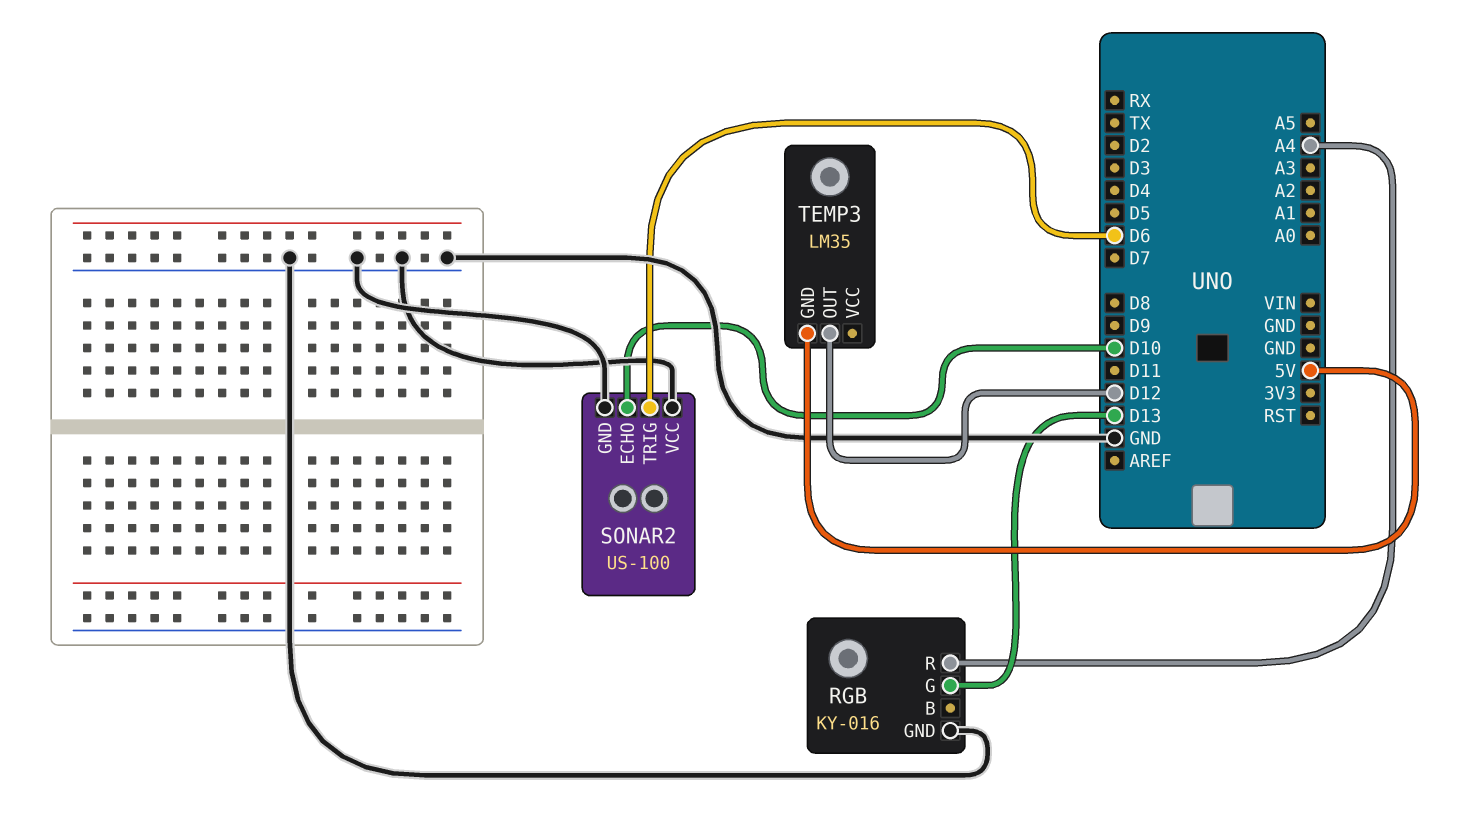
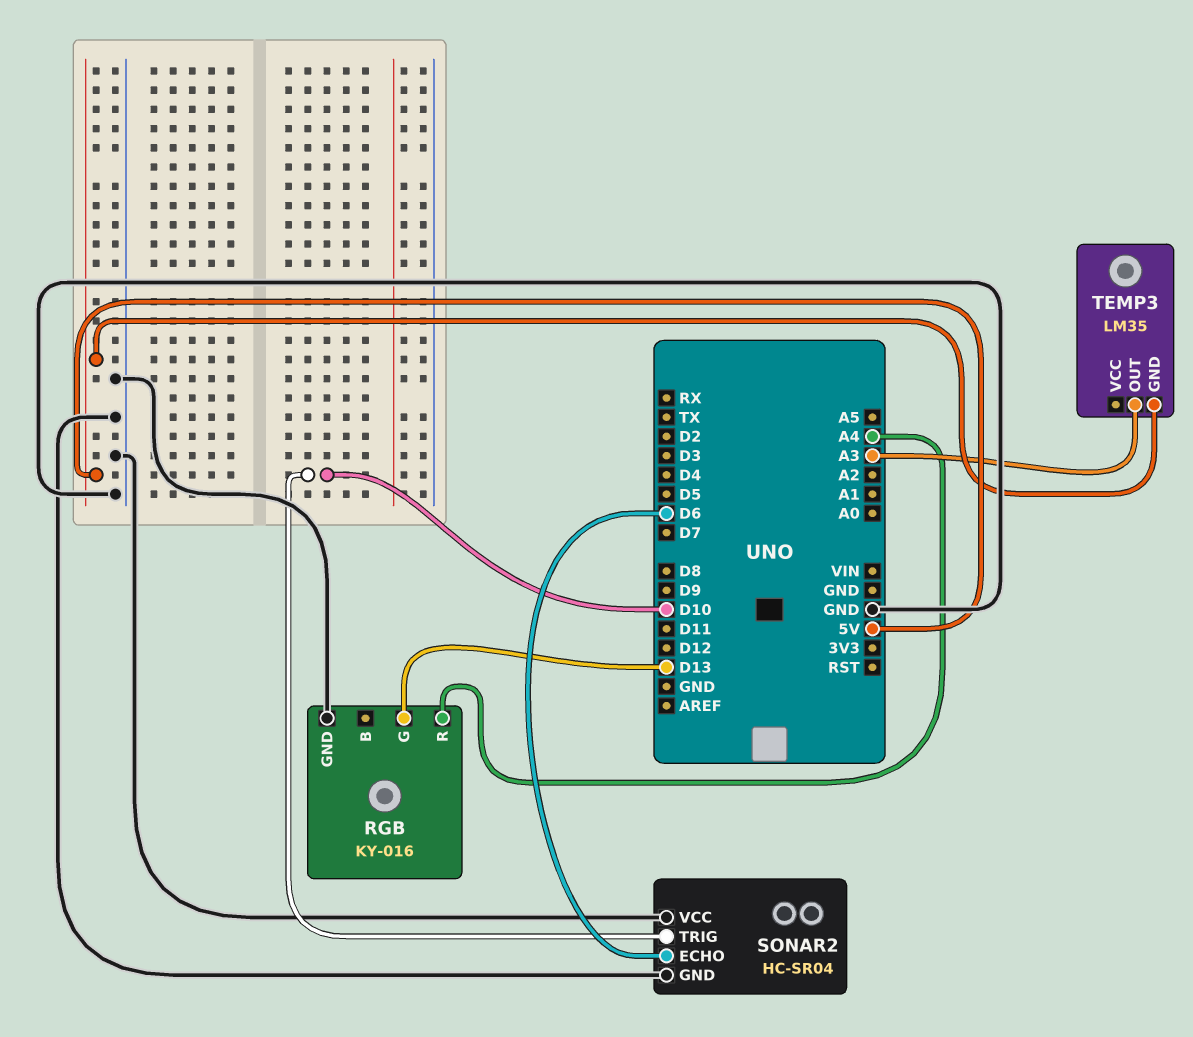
SONAR2: US-100 -> HC-SR04
SONAR2 pin ECHO: D10 -> D6
SONAR2 pin TRIG: D6 -> D10
TEMP3 pin OUT: D12 -> A3

